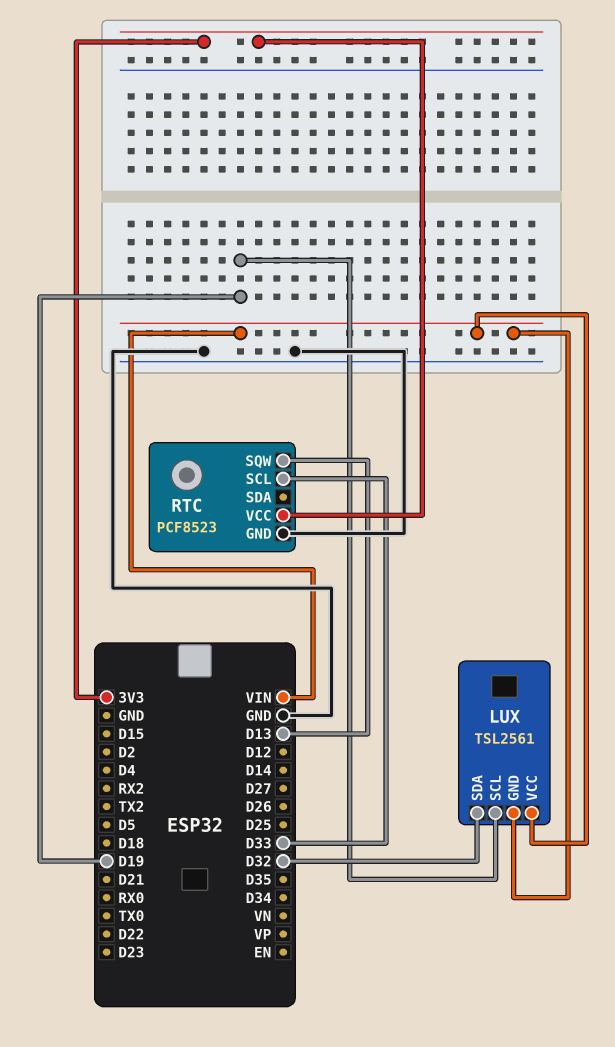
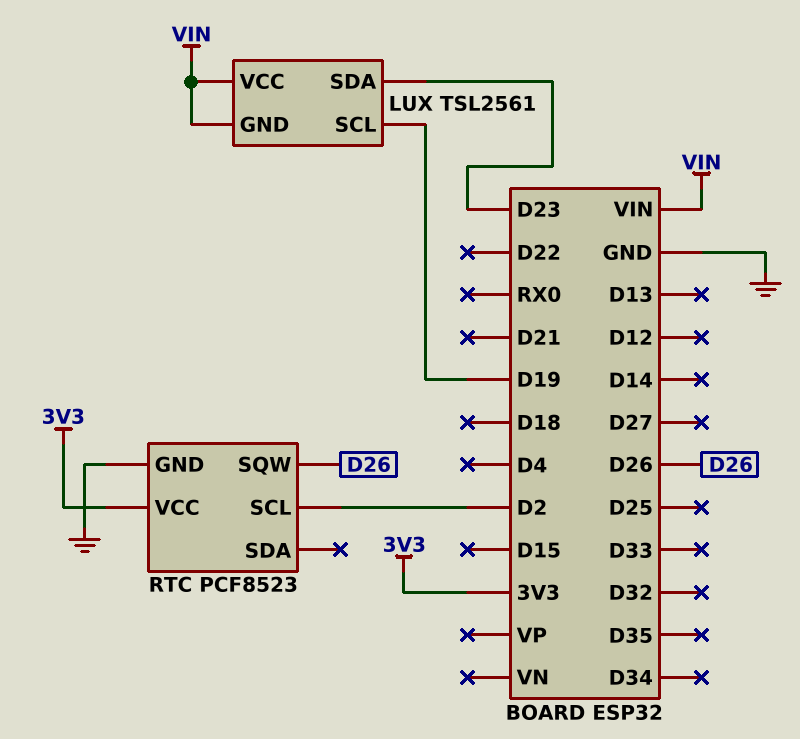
LUX pin SDA: D32 -> D23
RTC pin SCL: D33 -> D2
RTC pin SQW: D13 -> D26

